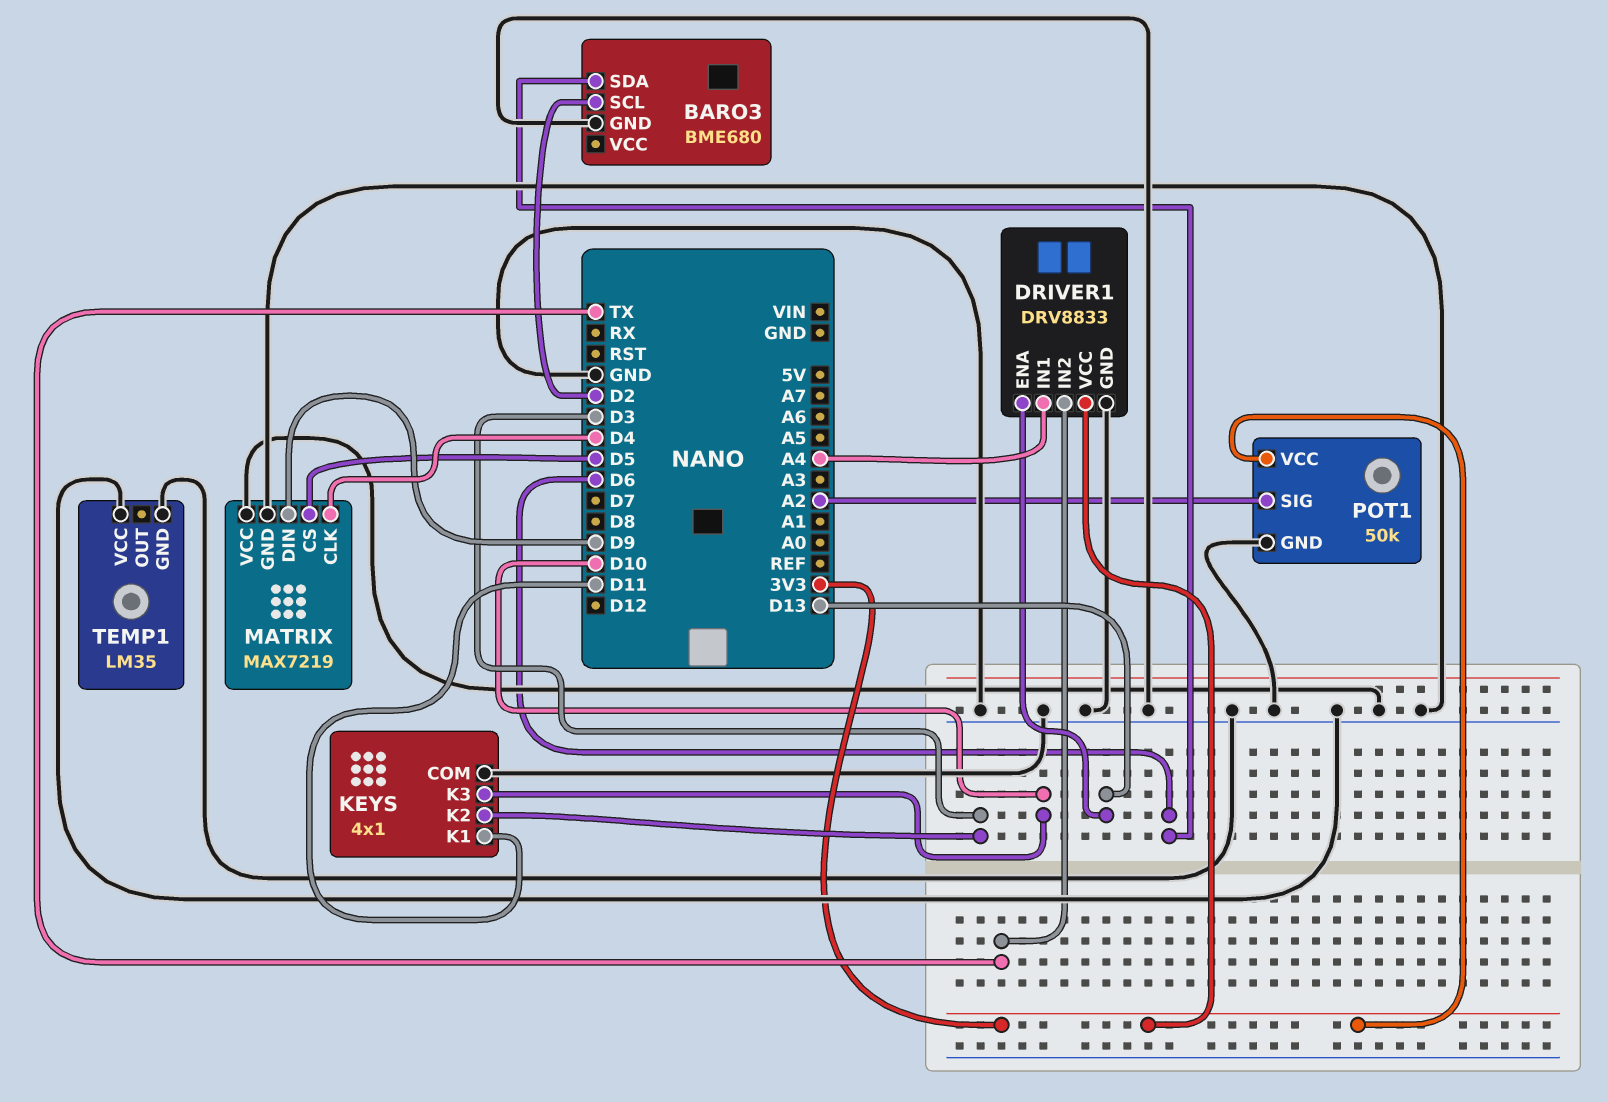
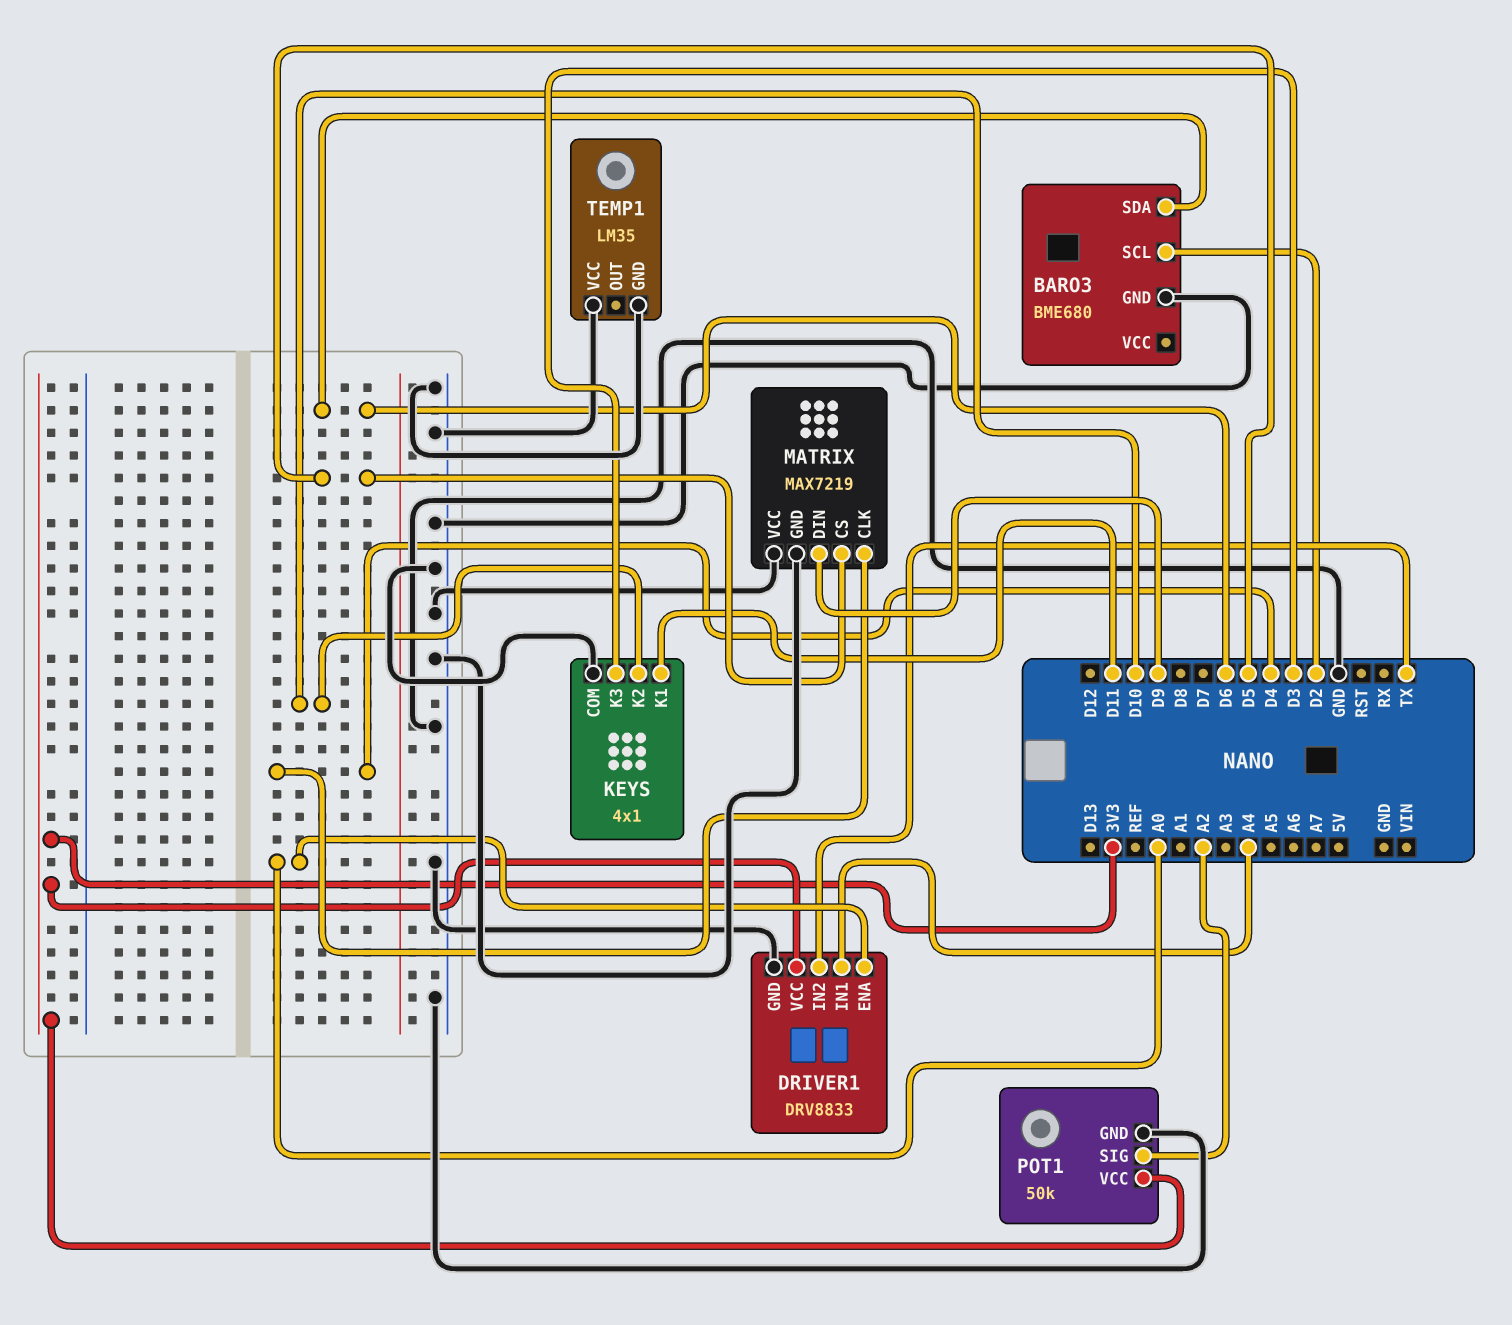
DRIVER1 pin ENA: D13 -> A0
KEYS pin K2: D3 -> D10
KEYS pin K3: D10 -> D3

